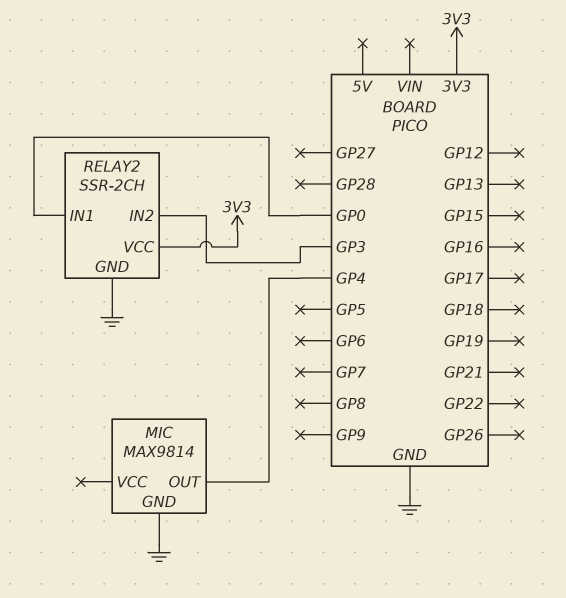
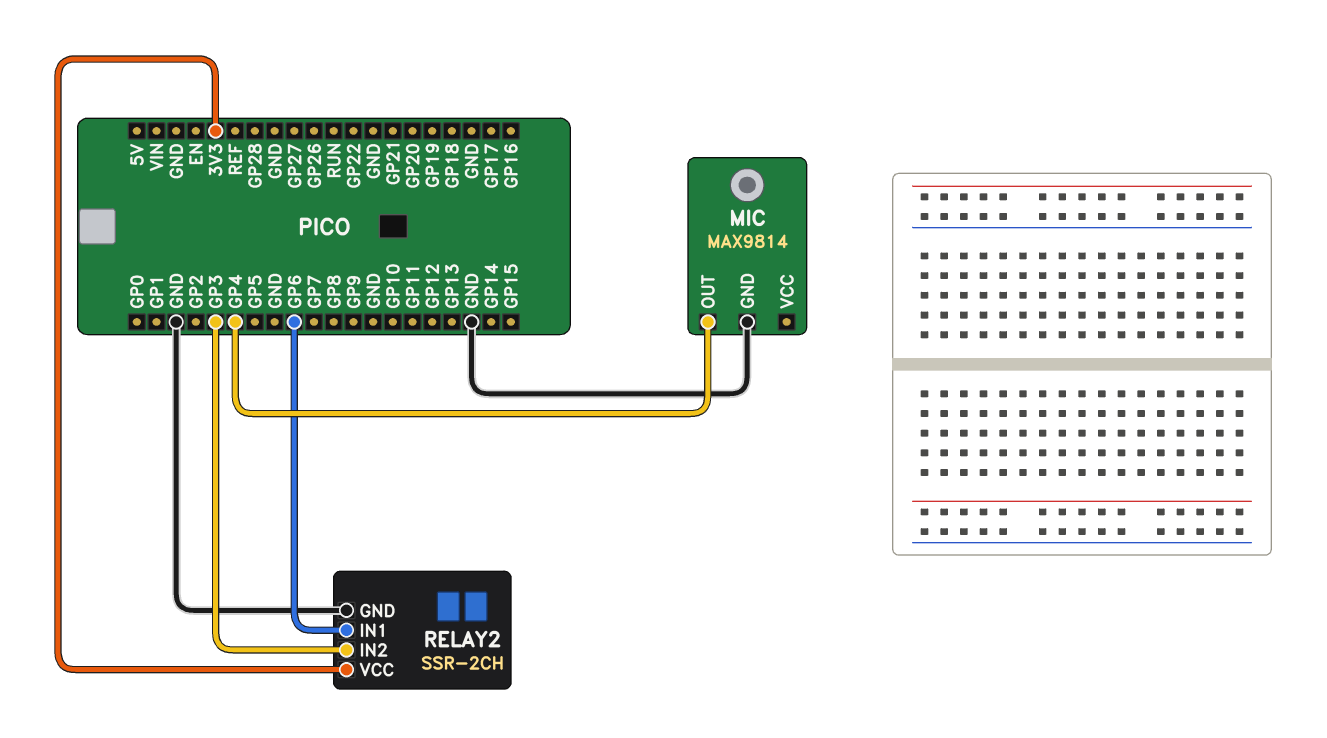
RELAY2 pin IN1: GP0 -> GP6

